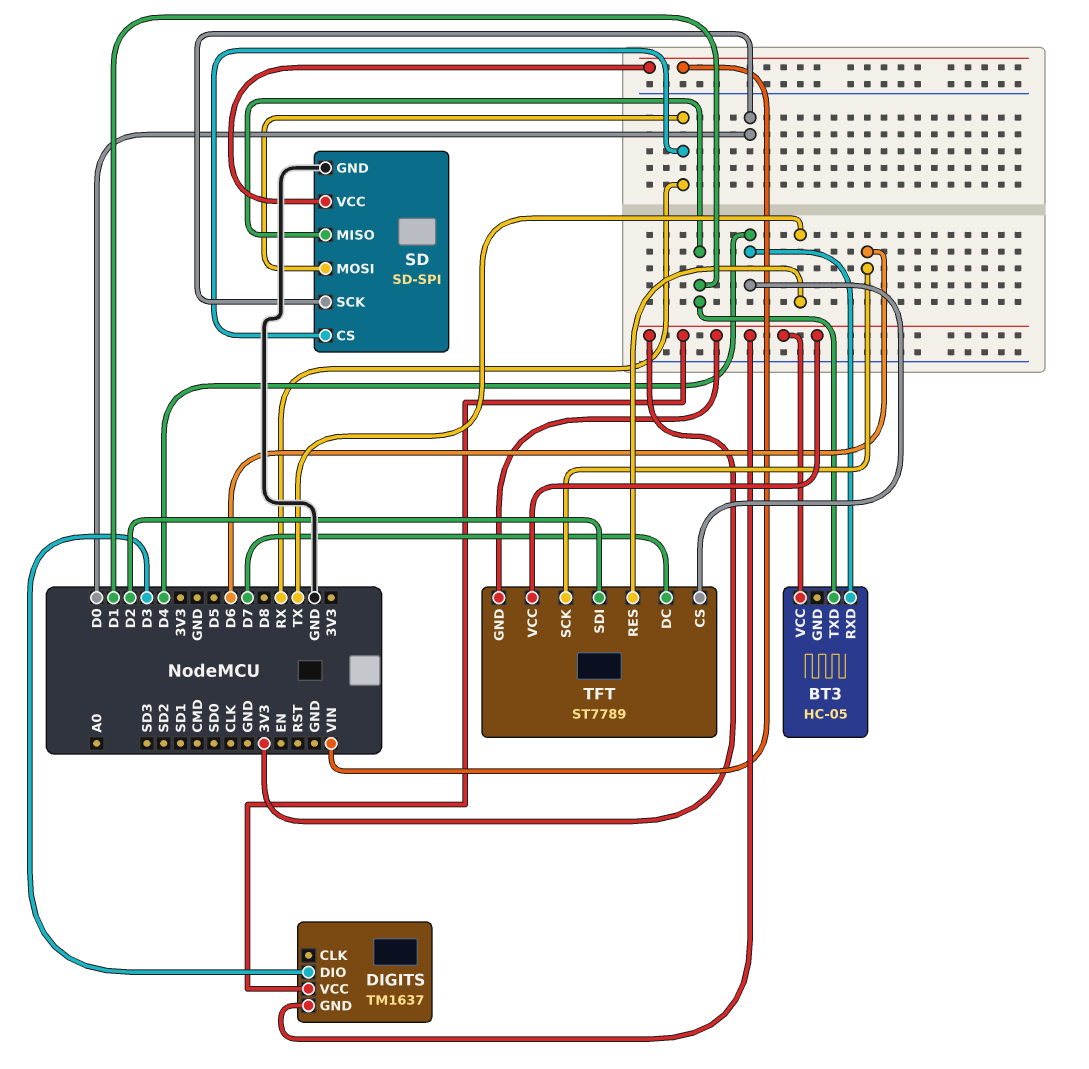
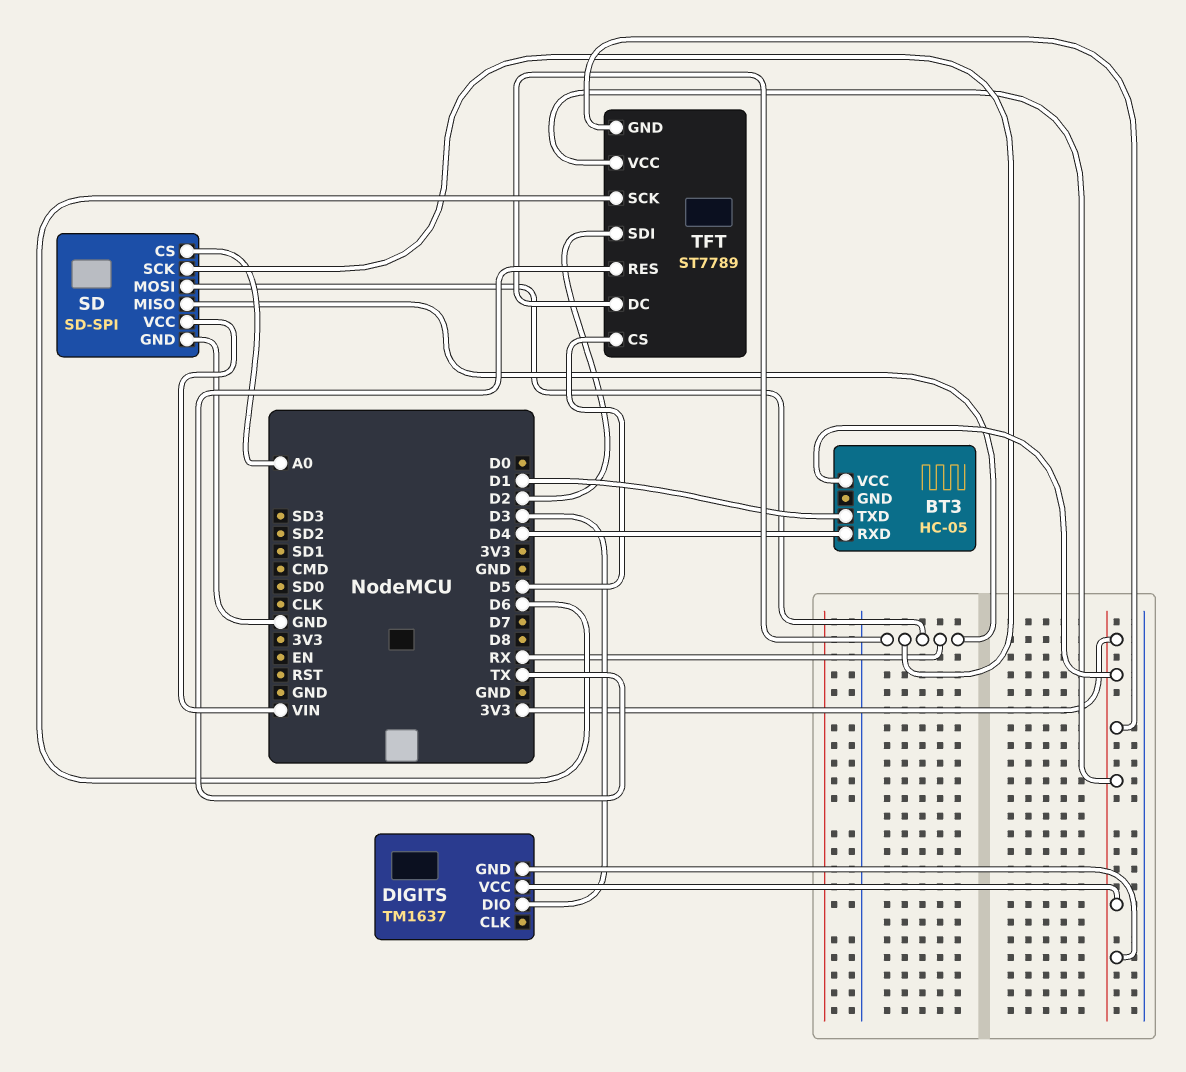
SD pin CS: RX -> A0
SD pin MISO: D1 -> RX
SD pin SCK: D0 -> RX
TFT pin CS: D4 -> D5
TFT pin DC: D7 -> RX

